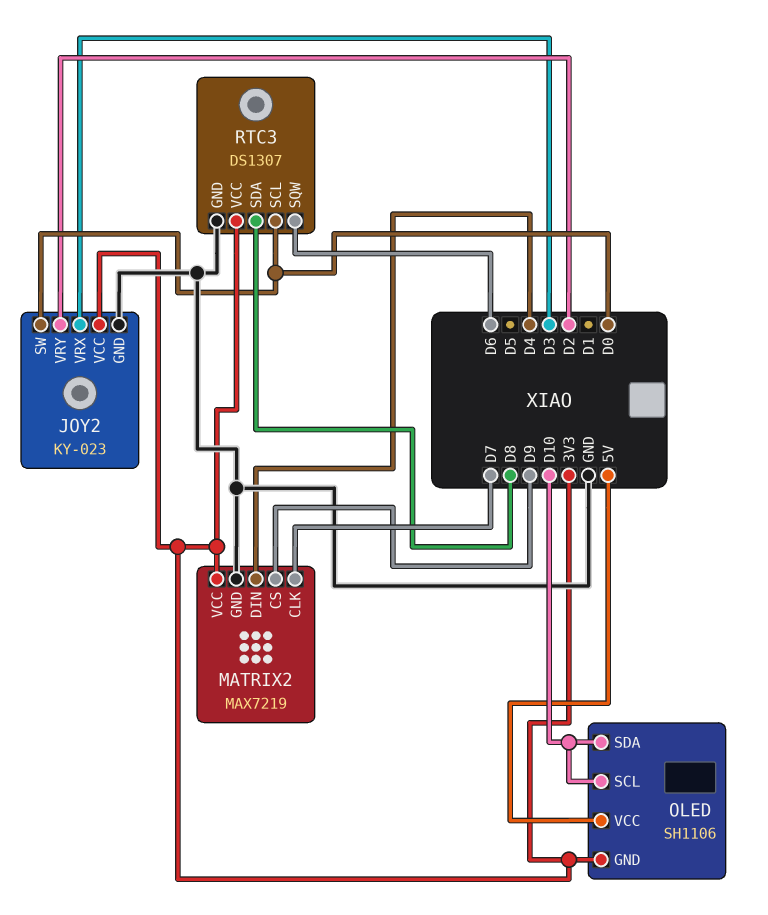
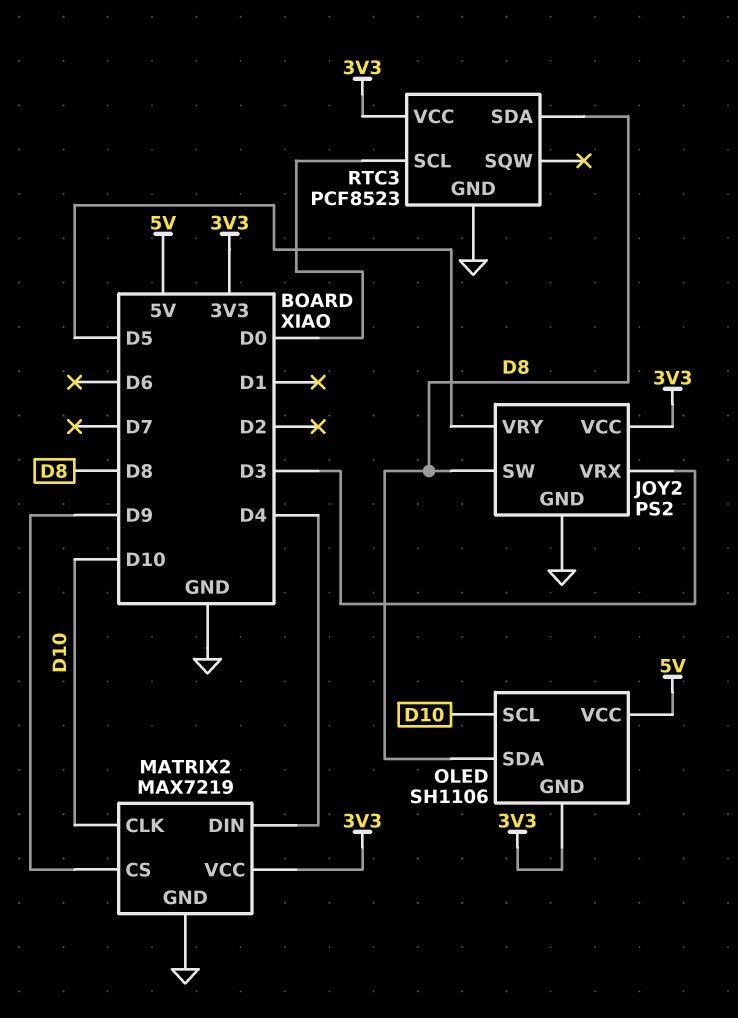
JOY2: KY-023 -> PS2
JOY2 pin SW: D0 -> D8
JOY2 pin VRY: D2 -> D5
MATRIX2 pin CLK: D7 -> D10
OLED pin SDA: D10 -> D8
RTC3: DS1307 -> PCF8523
RTC3 pin SQW: D6 -> none

